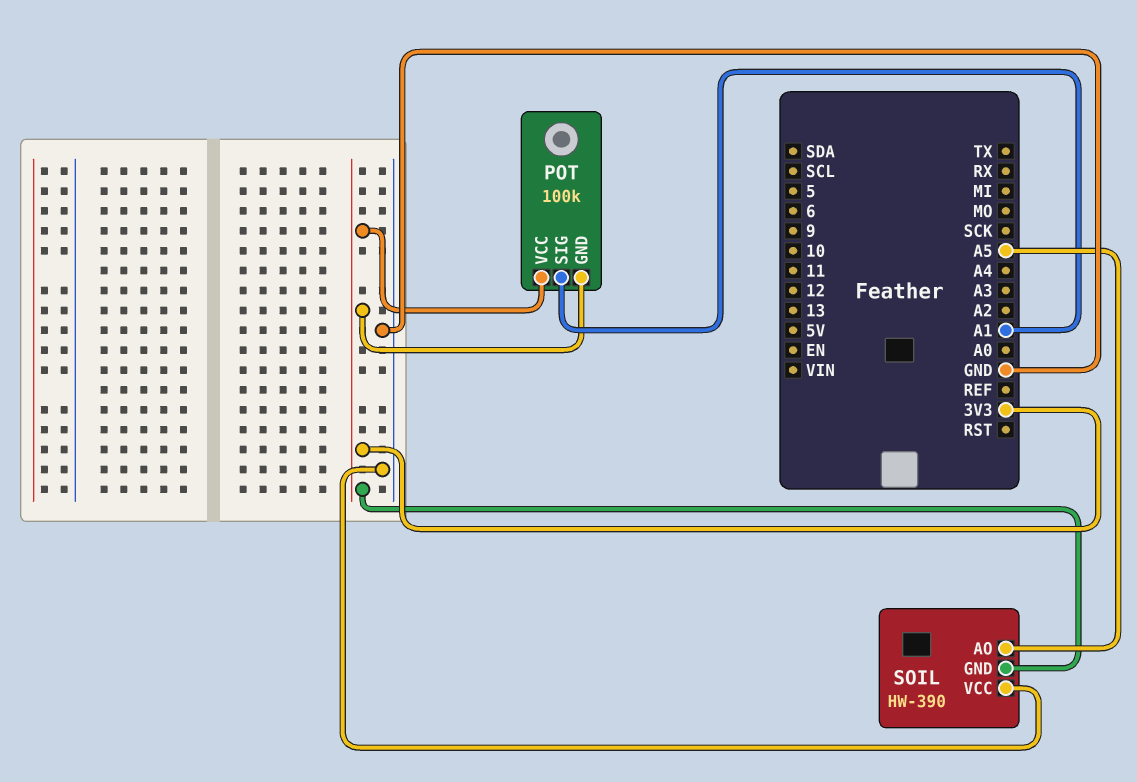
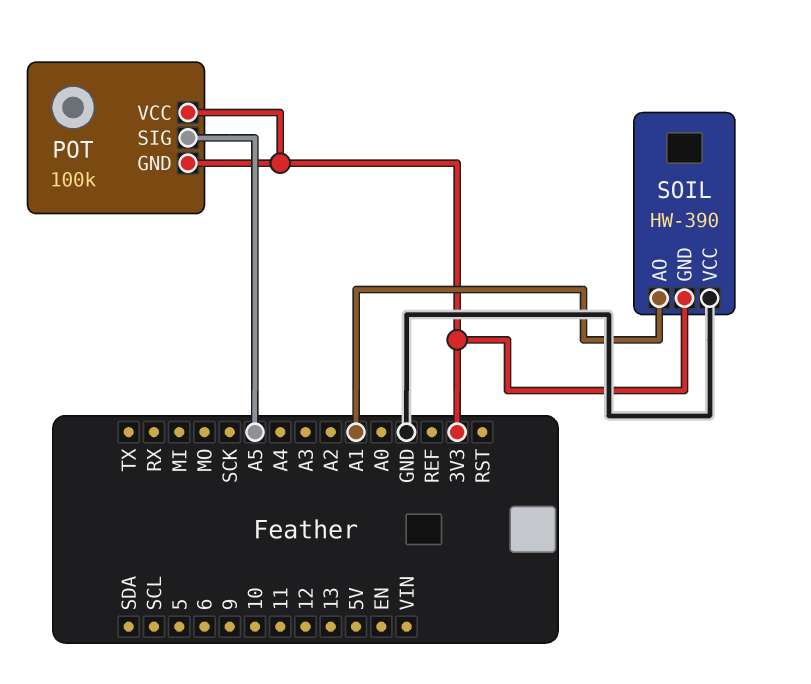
POT pin SIG: A1 -> A5
SOIL pin AO: A5 -> A1

